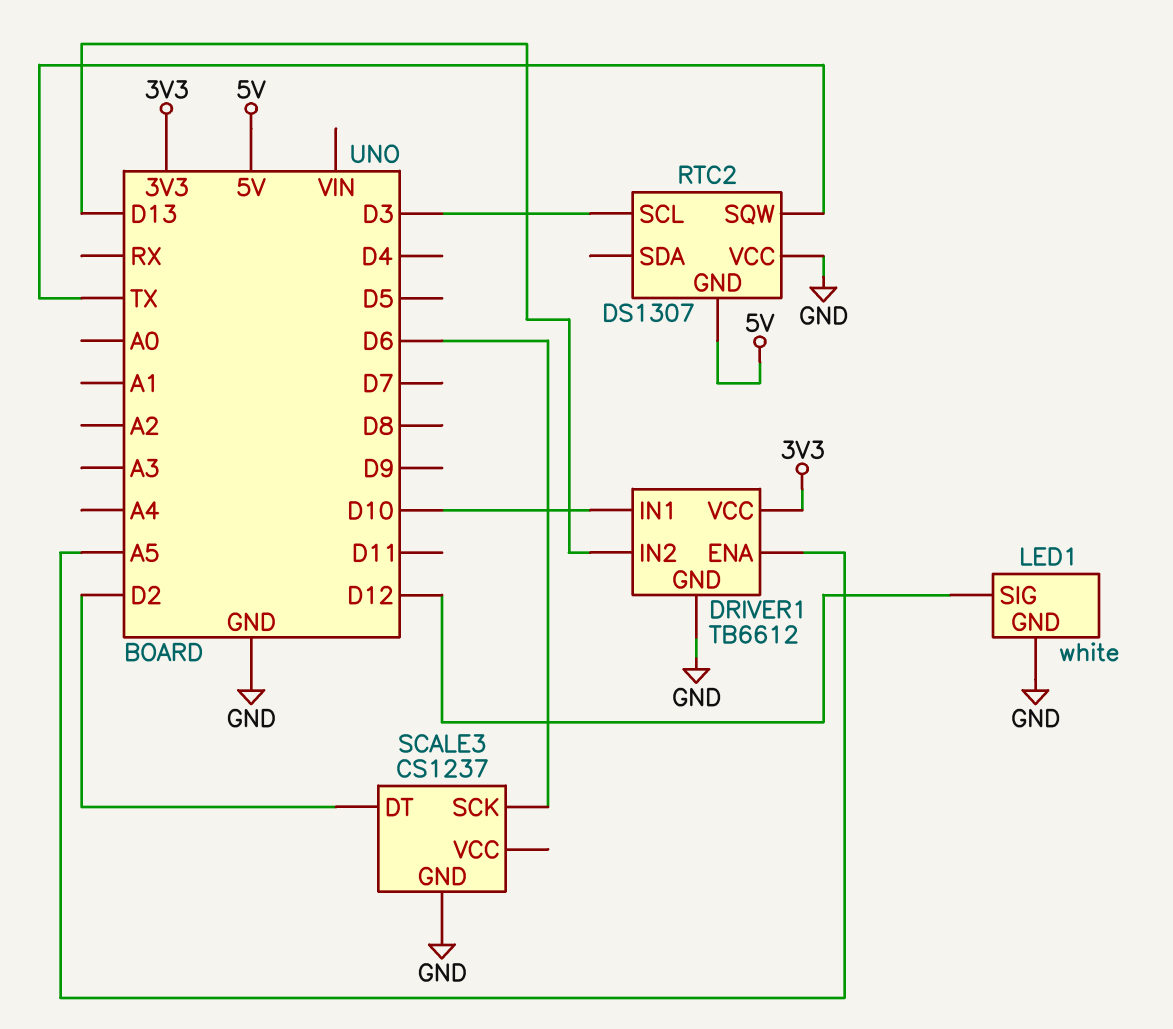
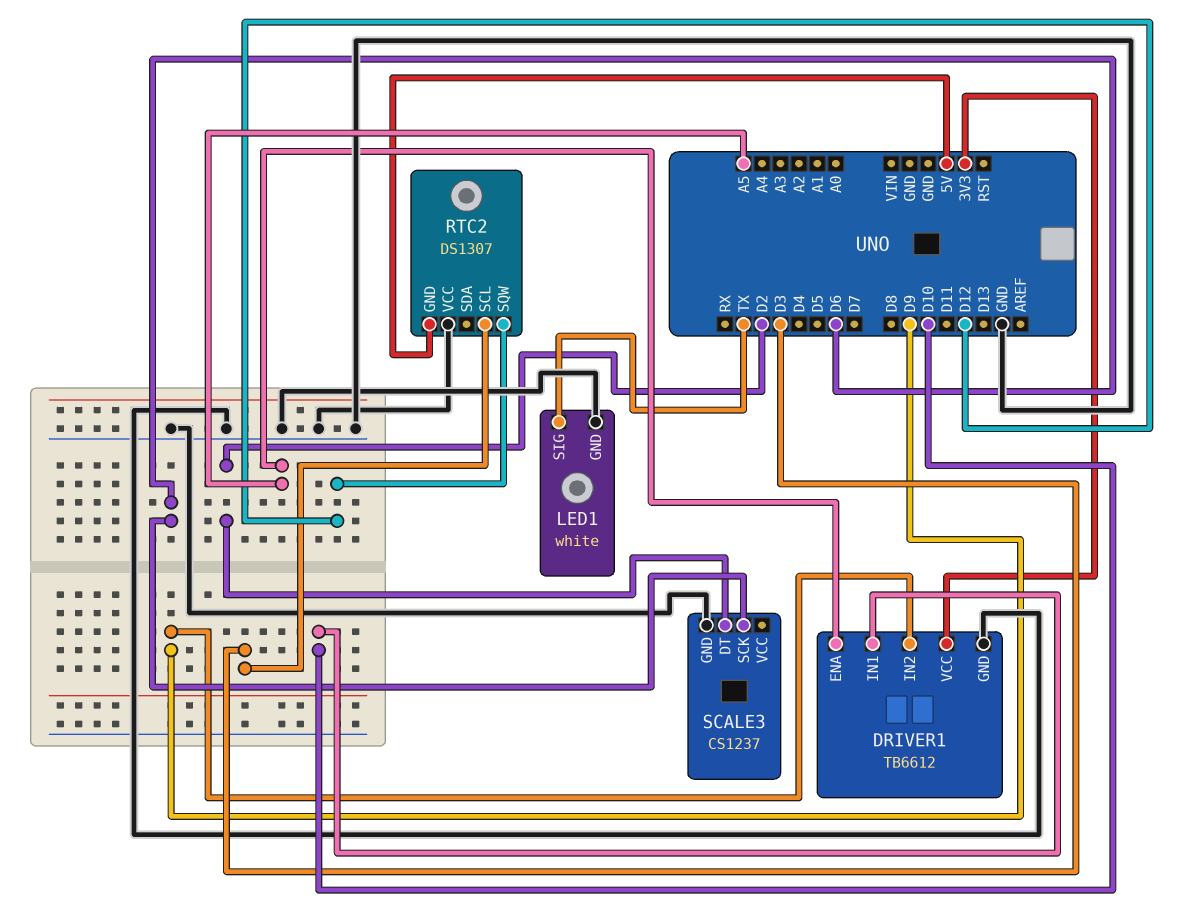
DRIVER1 pin IN2: D13 -> D9
LED1 pin SIG: D12 -> TX
RTC2 pin SQW: TX -> D12

